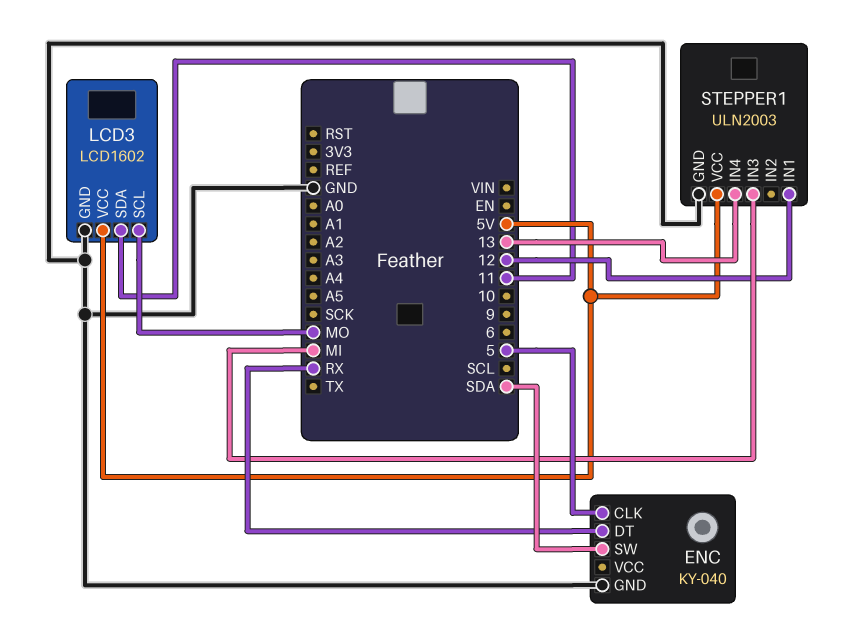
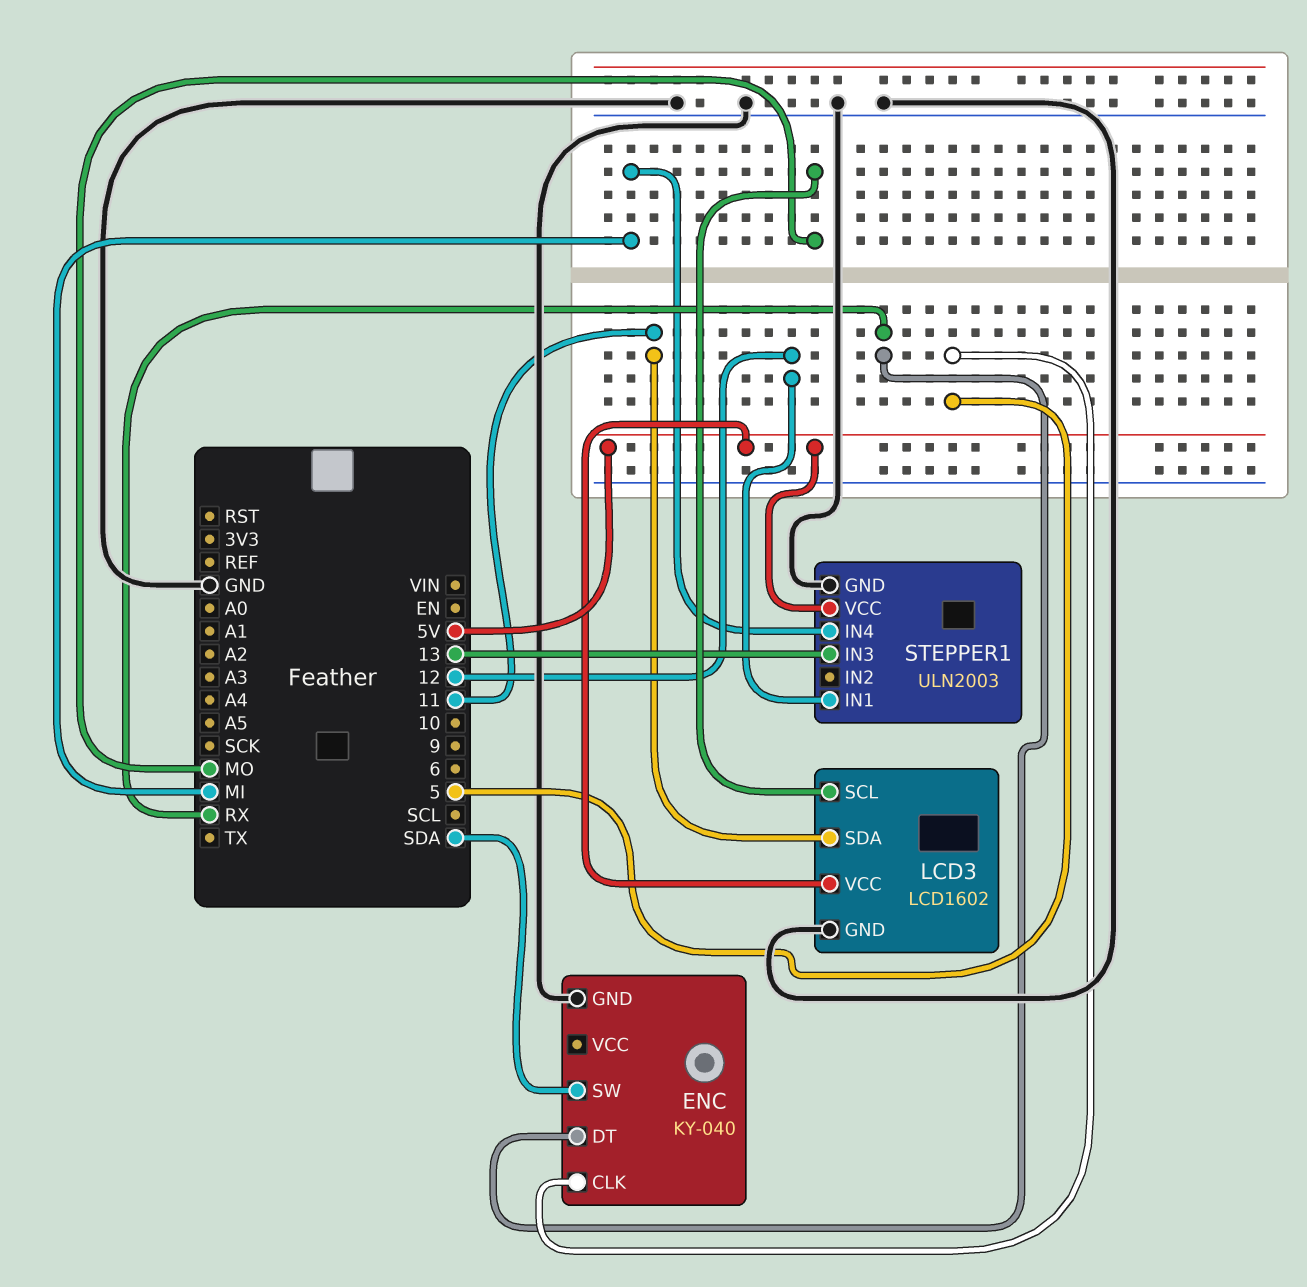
STEPPER1 pin IN3: MI -> 13
STEPPER1 pin IN4: 13 -> MI

